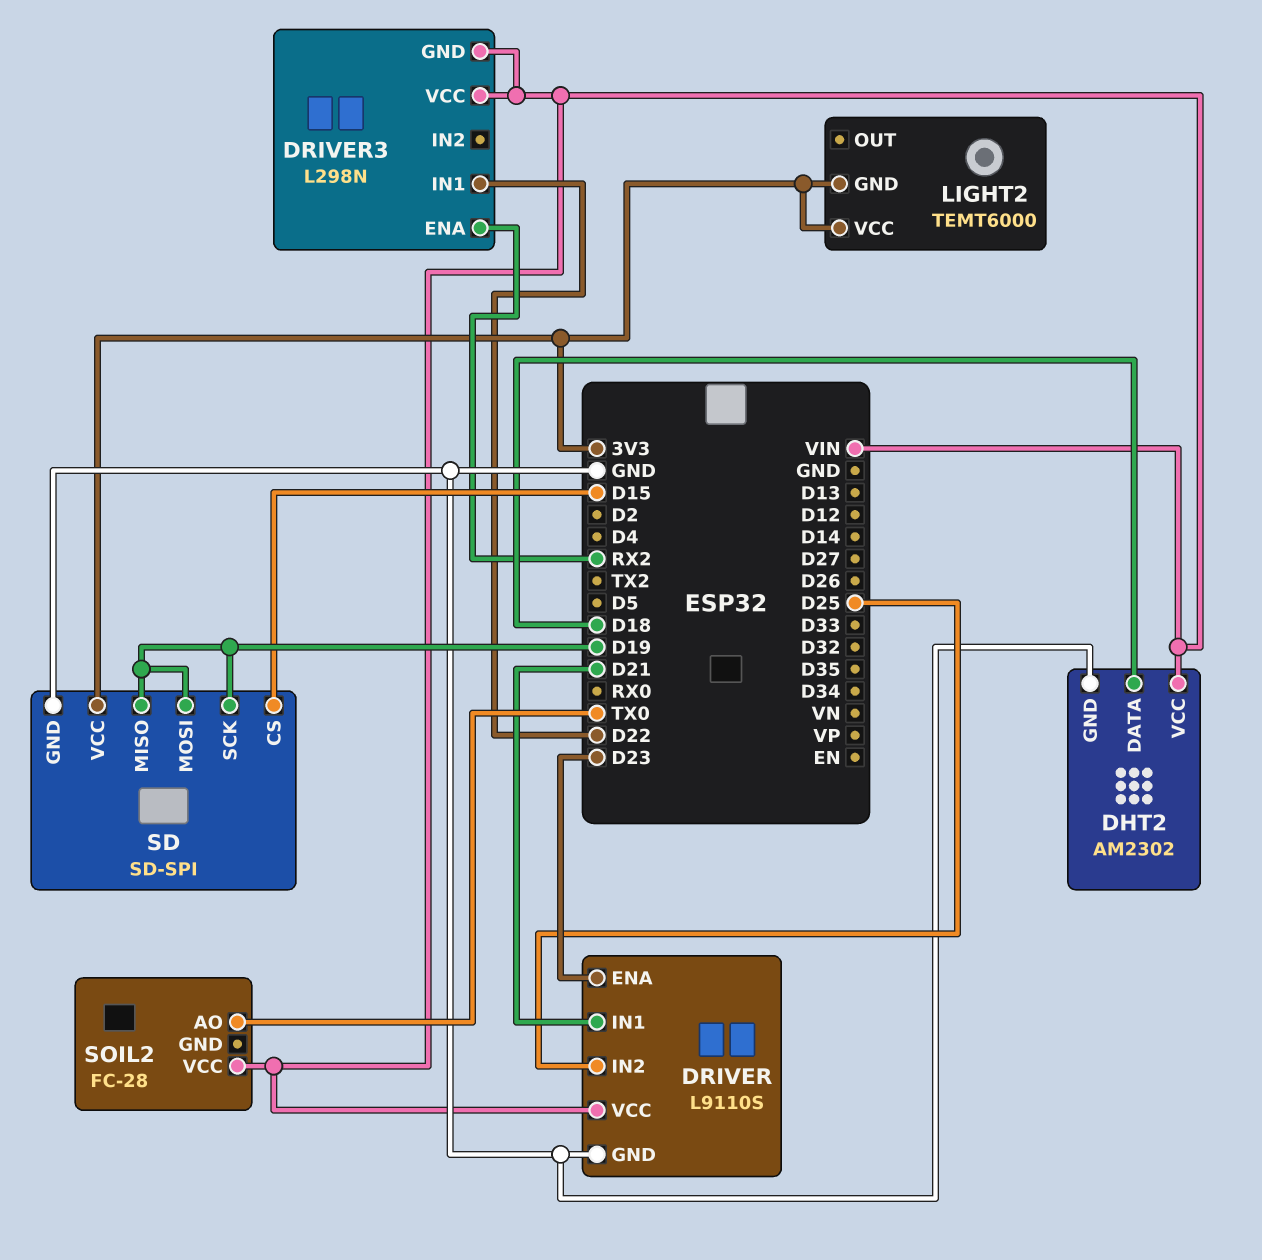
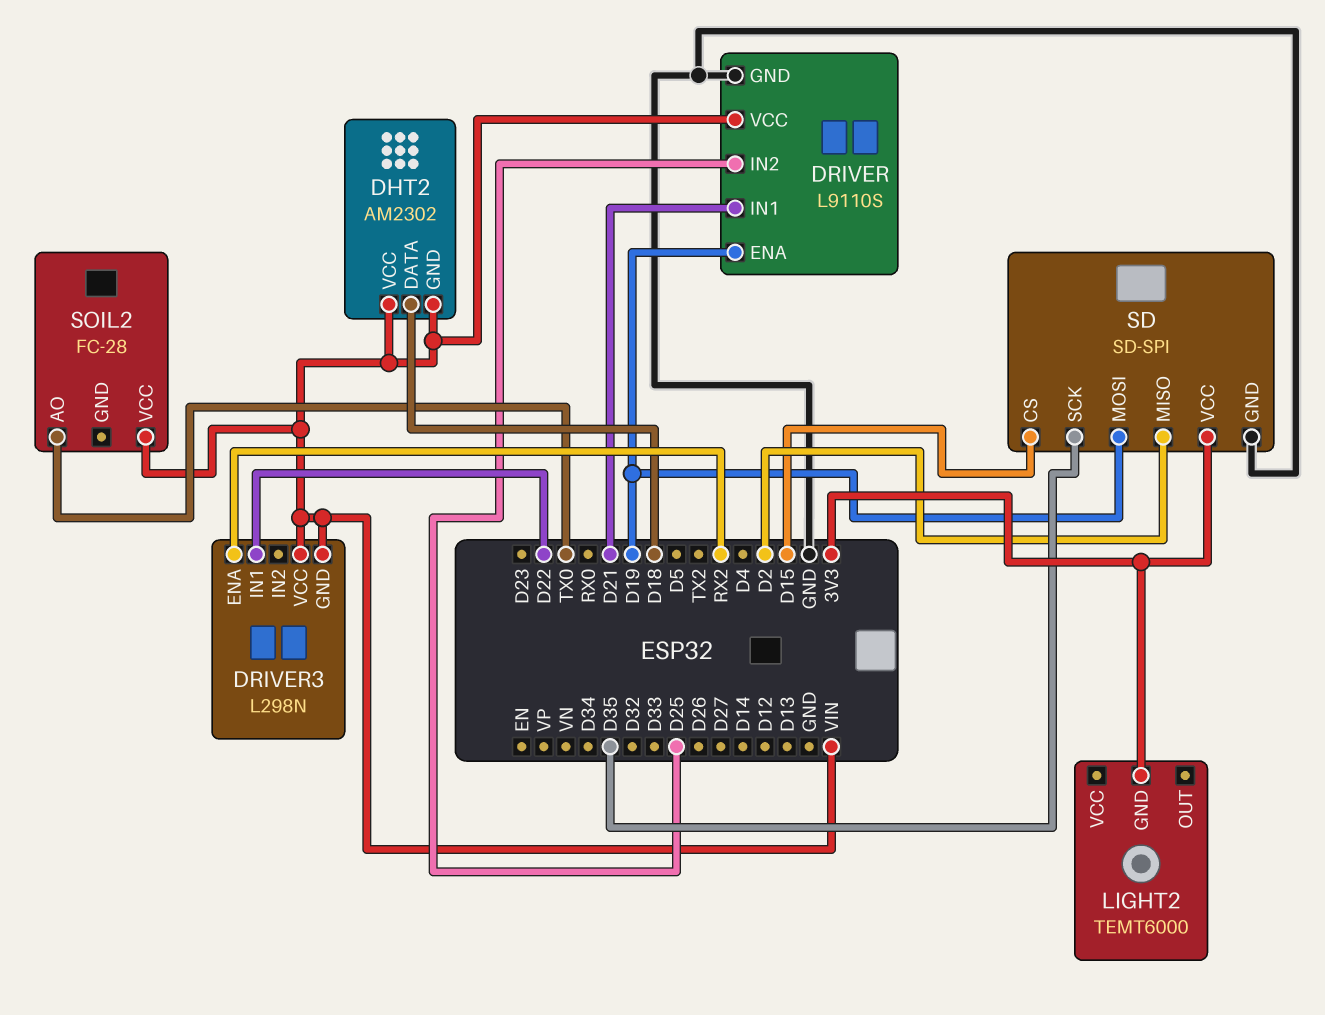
DHT2 pin GND: GND -> VIN
DRIVER pin ENA: D23 -> D19
LIGHT2 pin VCC: 3V3 -> none
SD pin MISO: D19 -> D2
SD pin SCK: D19 -> D35

